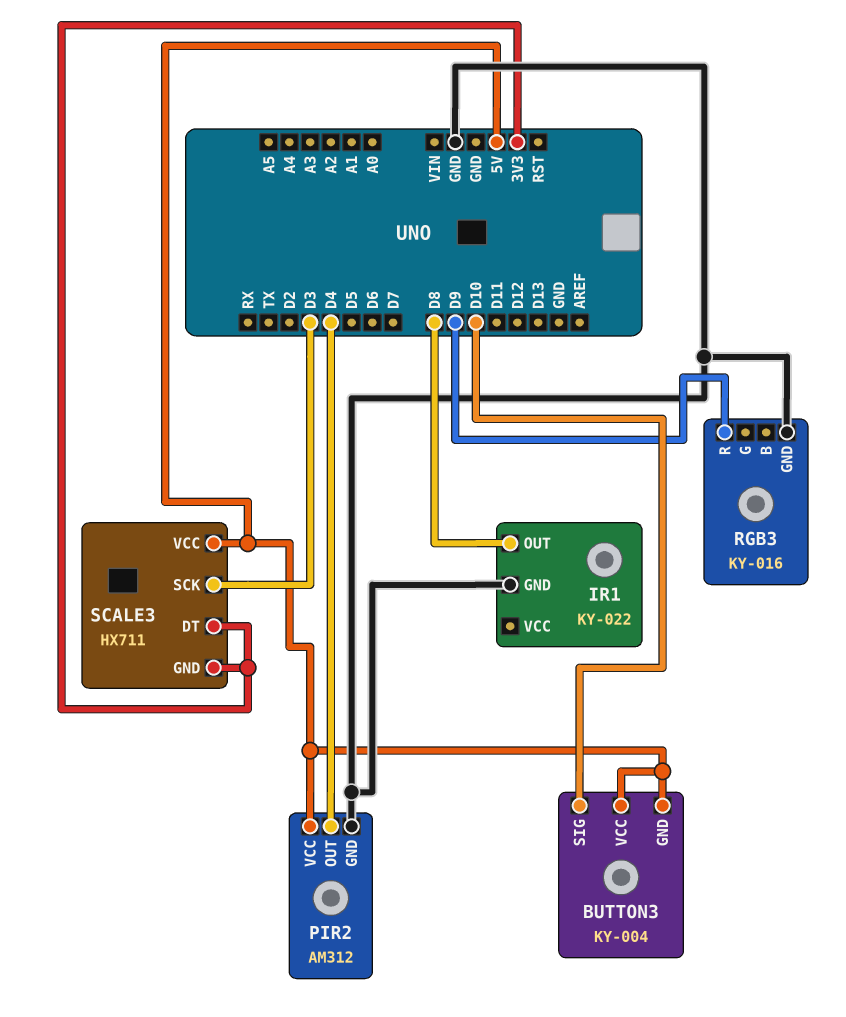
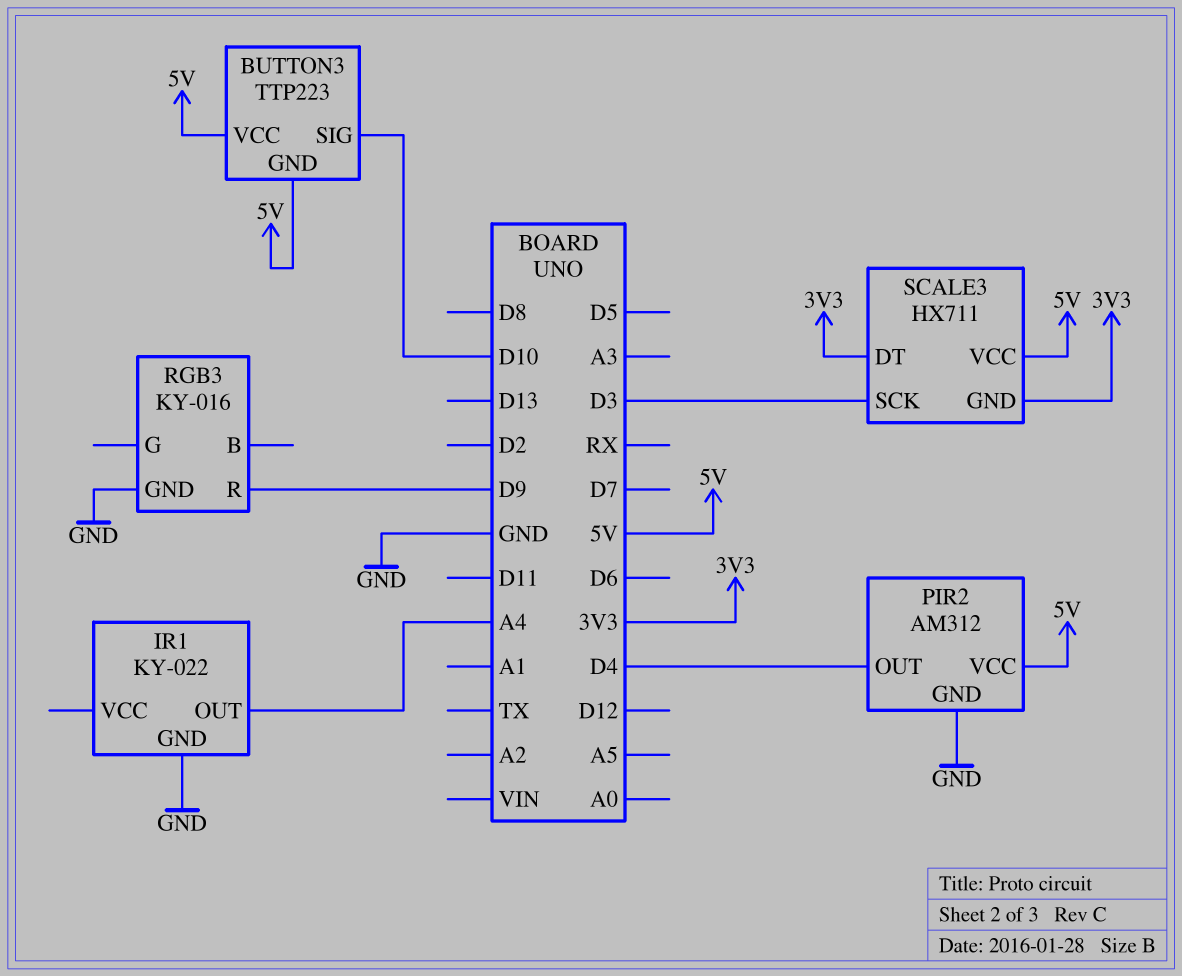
BUTTON3: KY-004 -> TTP223
IR1 pin OUT: D8 -> A4

